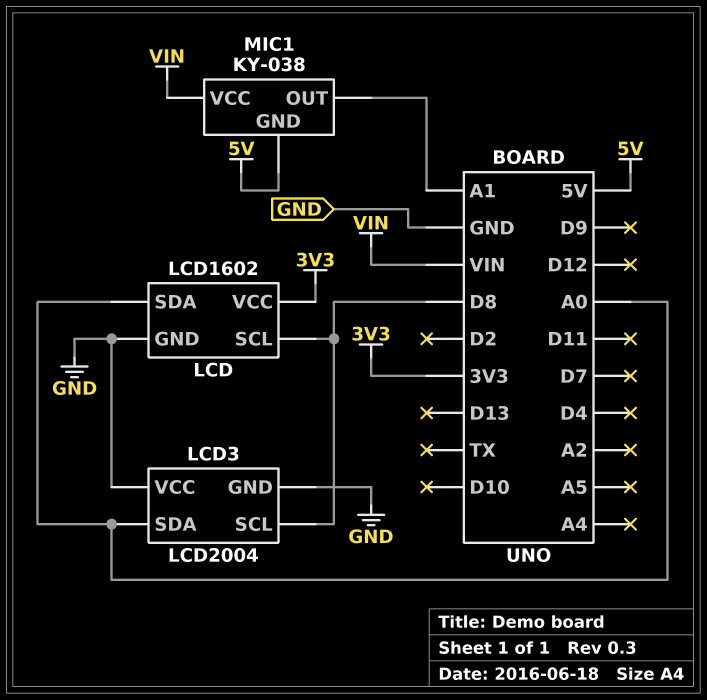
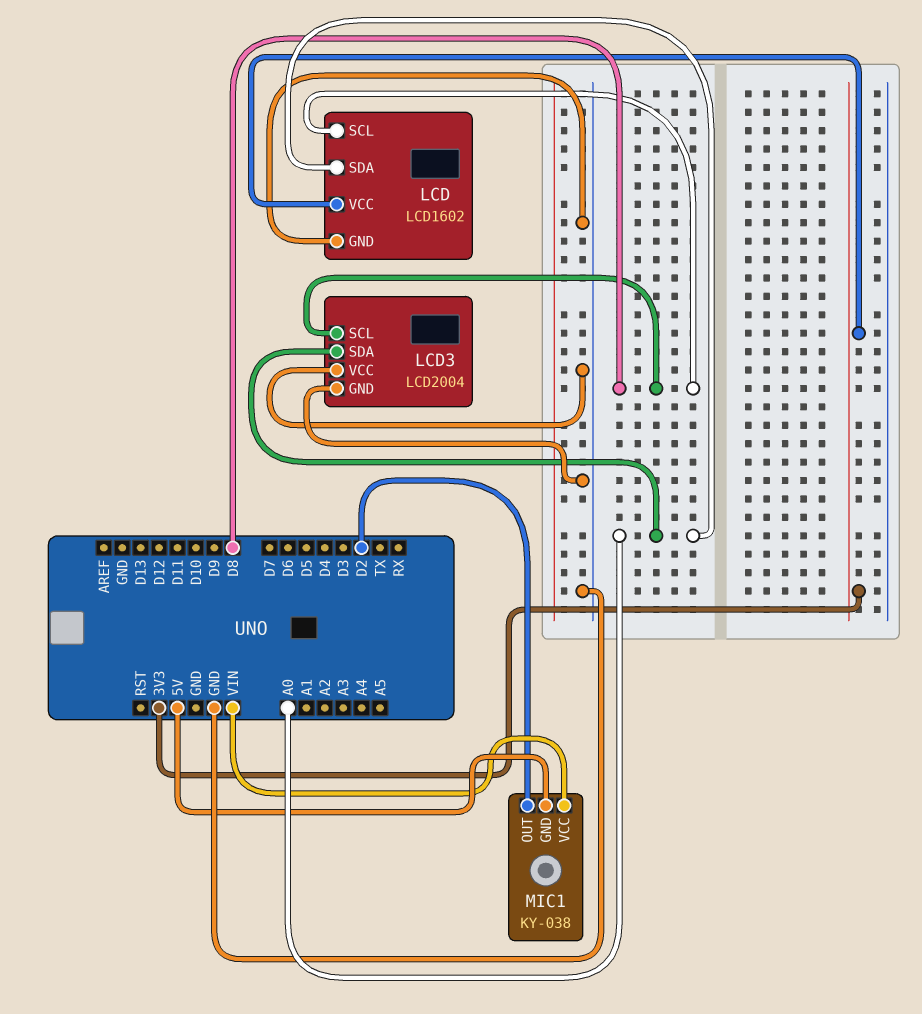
MIC1 pin OUT: A1 -> D2

